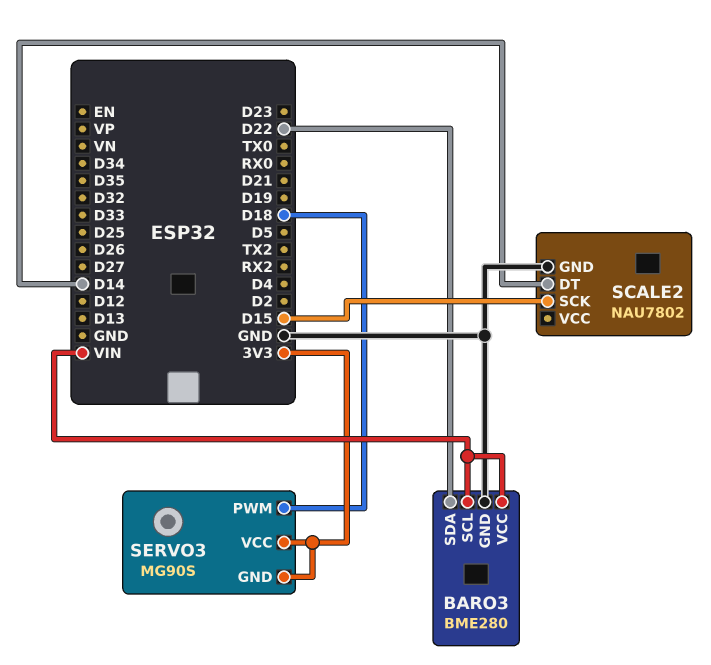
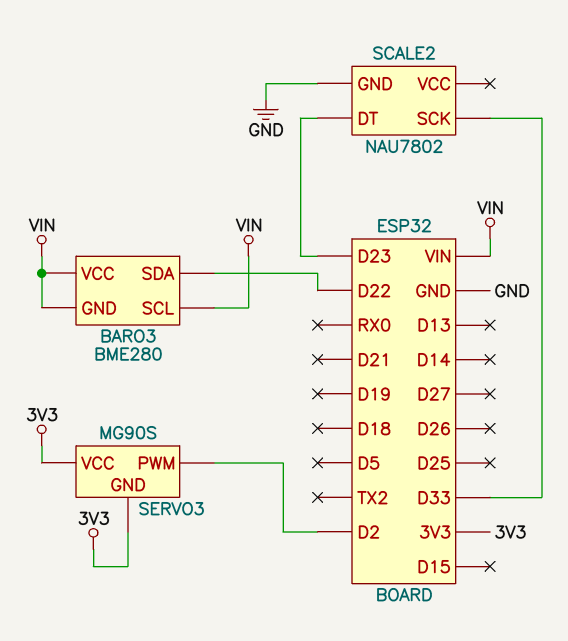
BARO3 pin GND: GND -> VIN
SCALE2 pin DT: D14 -> D23
SCALE2 pin SCK: D15 -> D33
SERVO3 pin PWM: D18 -> D2

